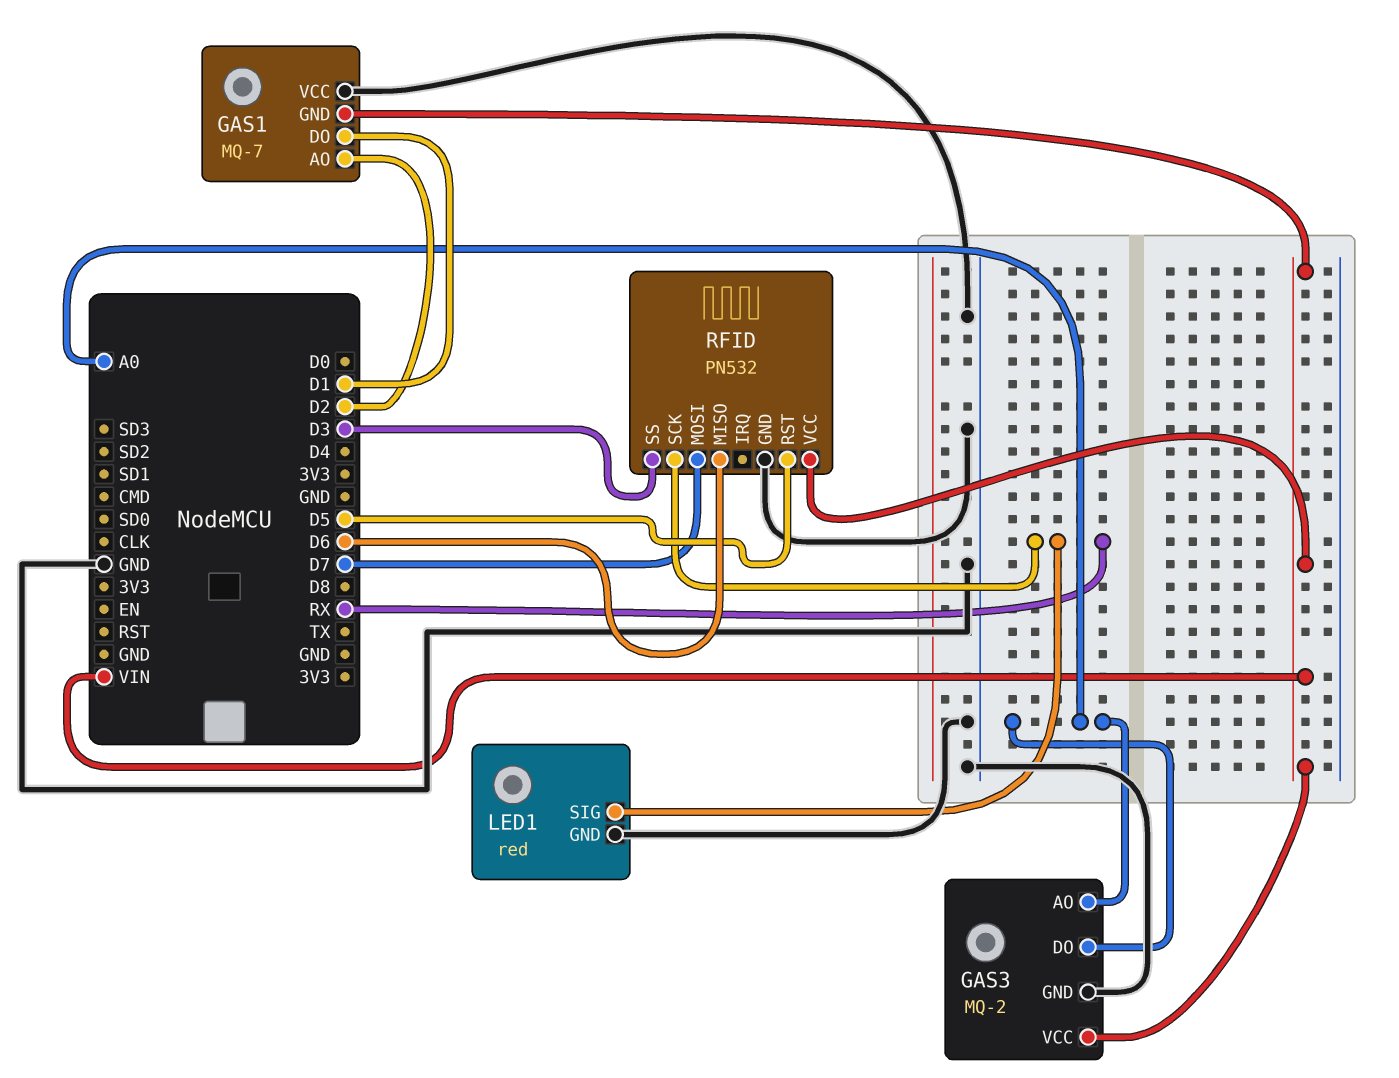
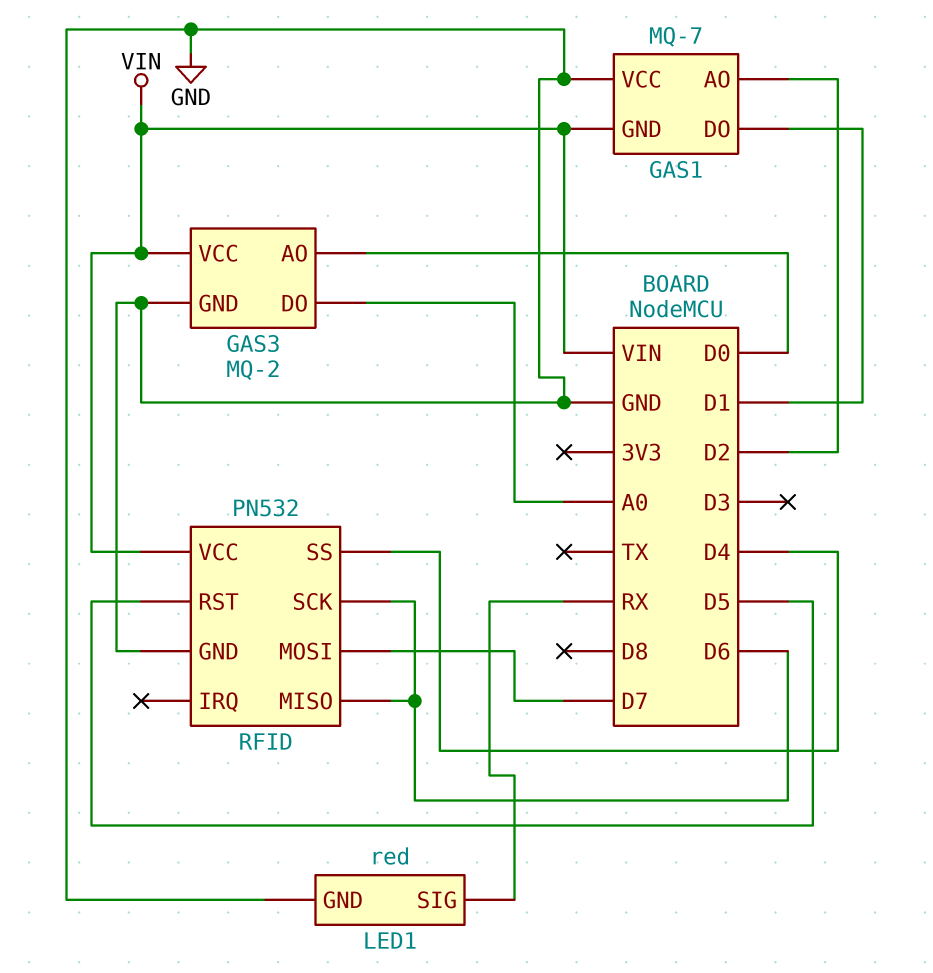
GAS3 pin AO: A0 -> D0
RFID pin SCK: RX -> D6
RFID pin SS: D3 -> D4

